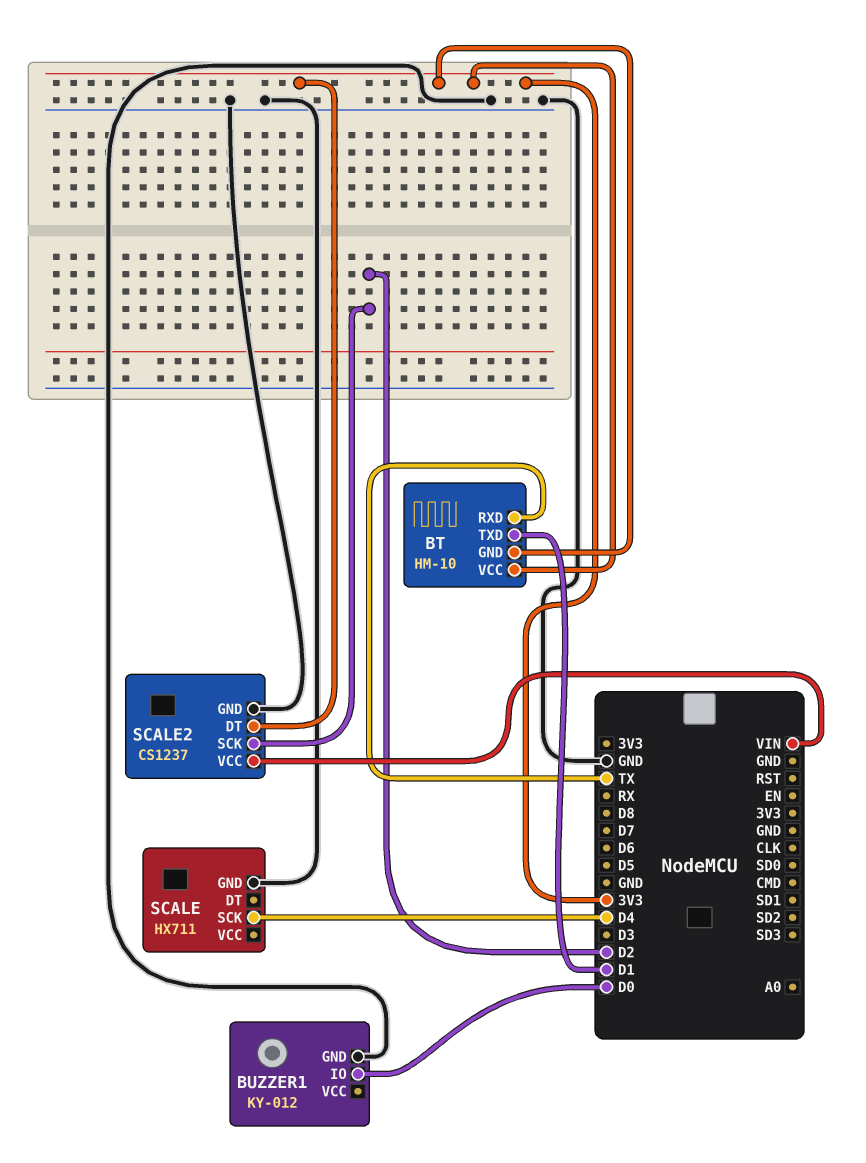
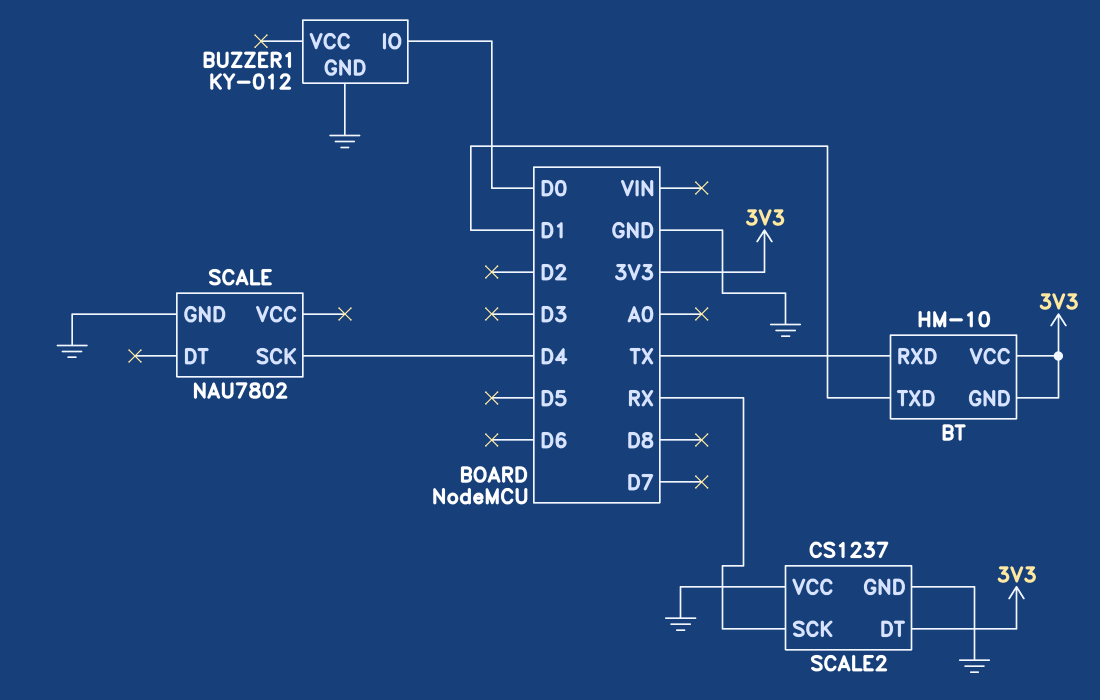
SCALE: HX711 -> NAU7802
SCALE2 pin SCK: D2 -> RX
SCALE2 pin VCC: VIN -> GND

